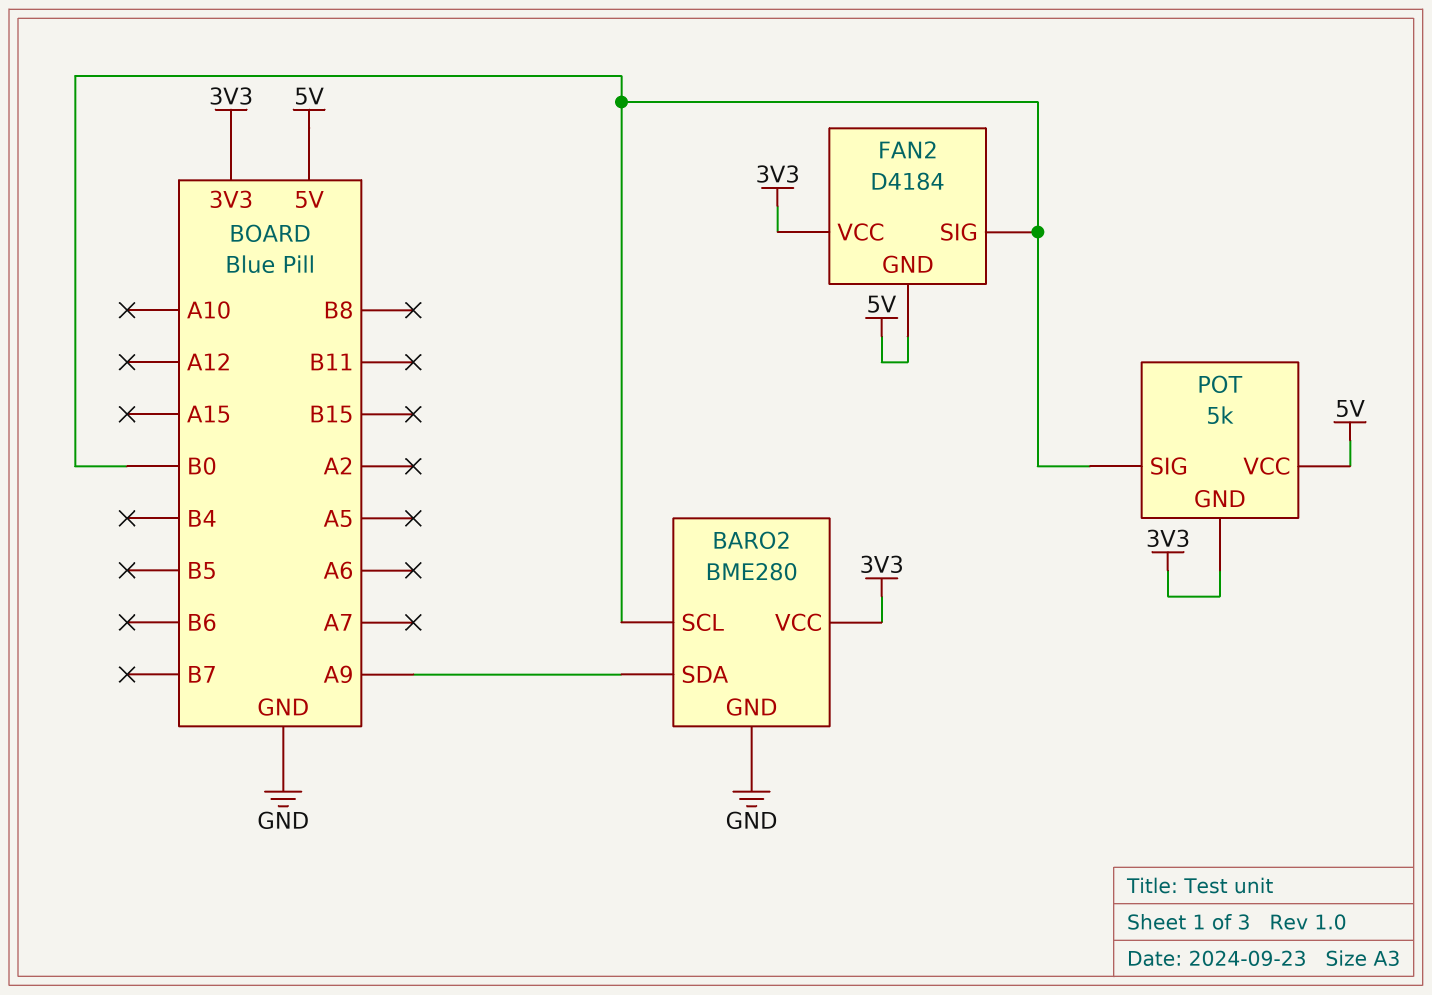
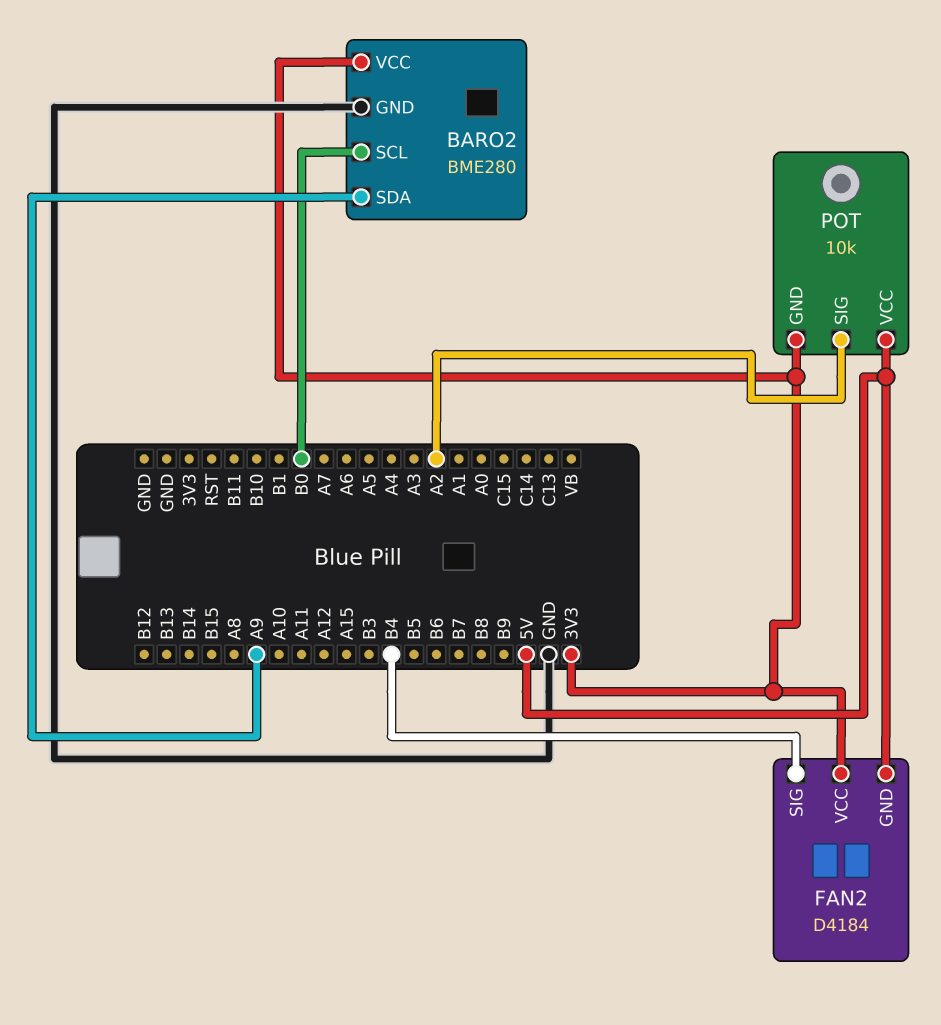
FAN2 pin SIG: B0 -> B4
POT: 5k -> 10k
POT pin SIG: B0 -> A2

